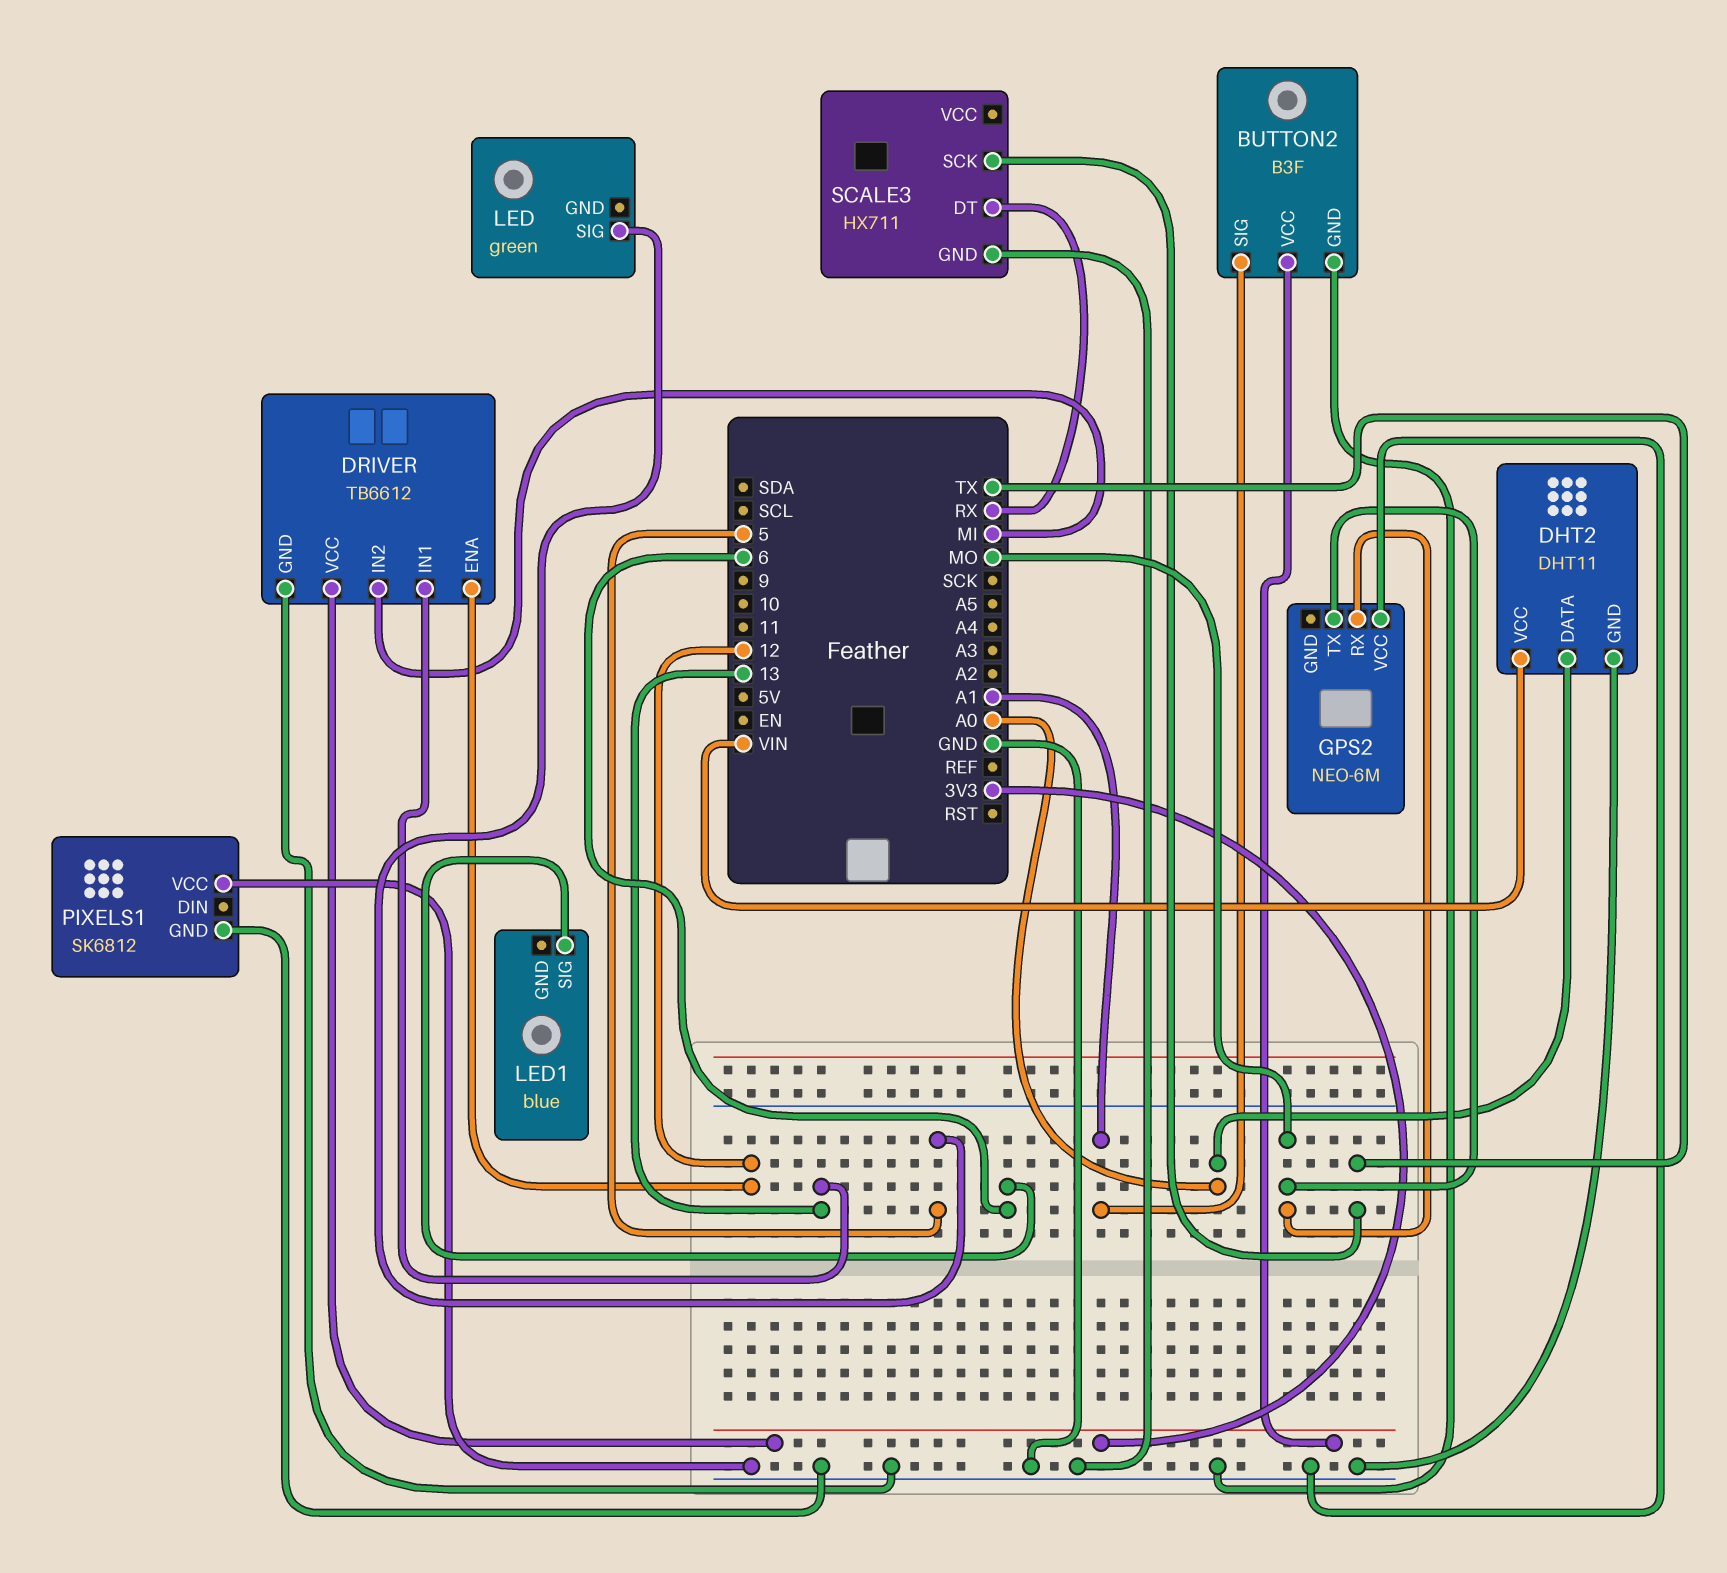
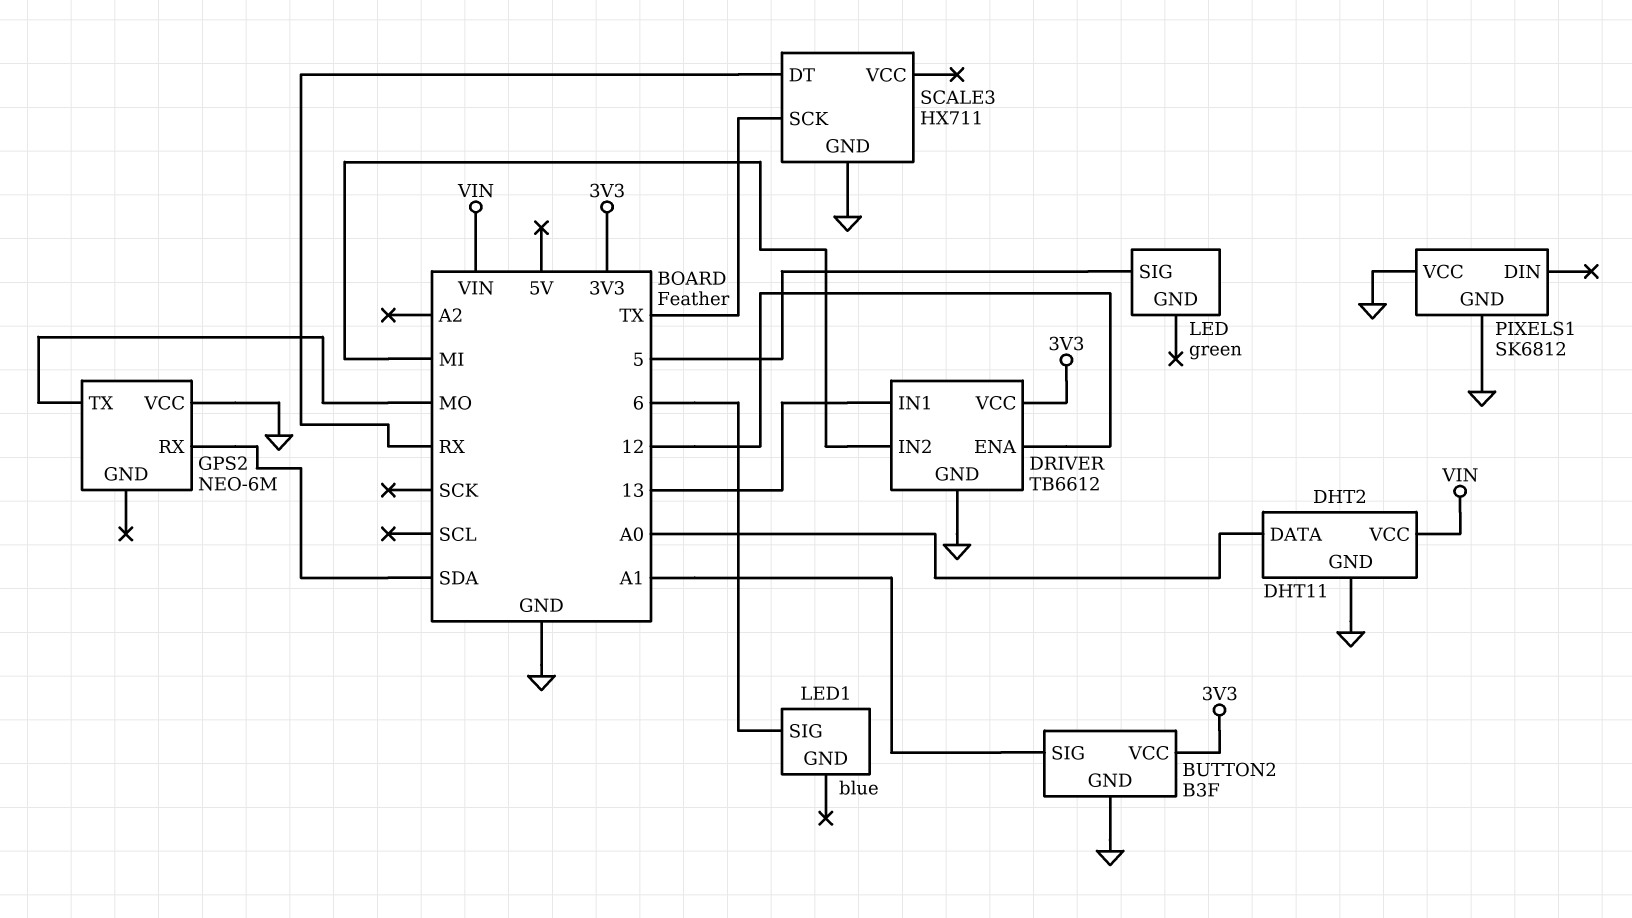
GPS2 pin RX: MO -> SDA

